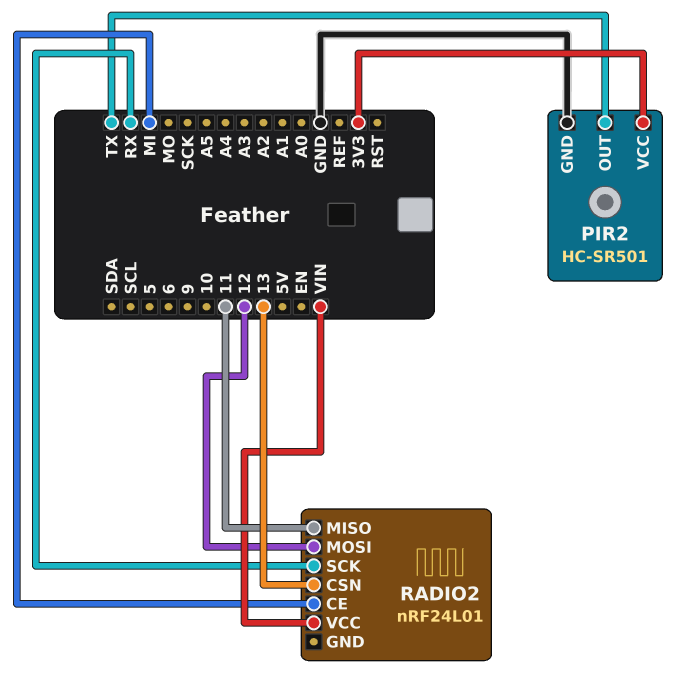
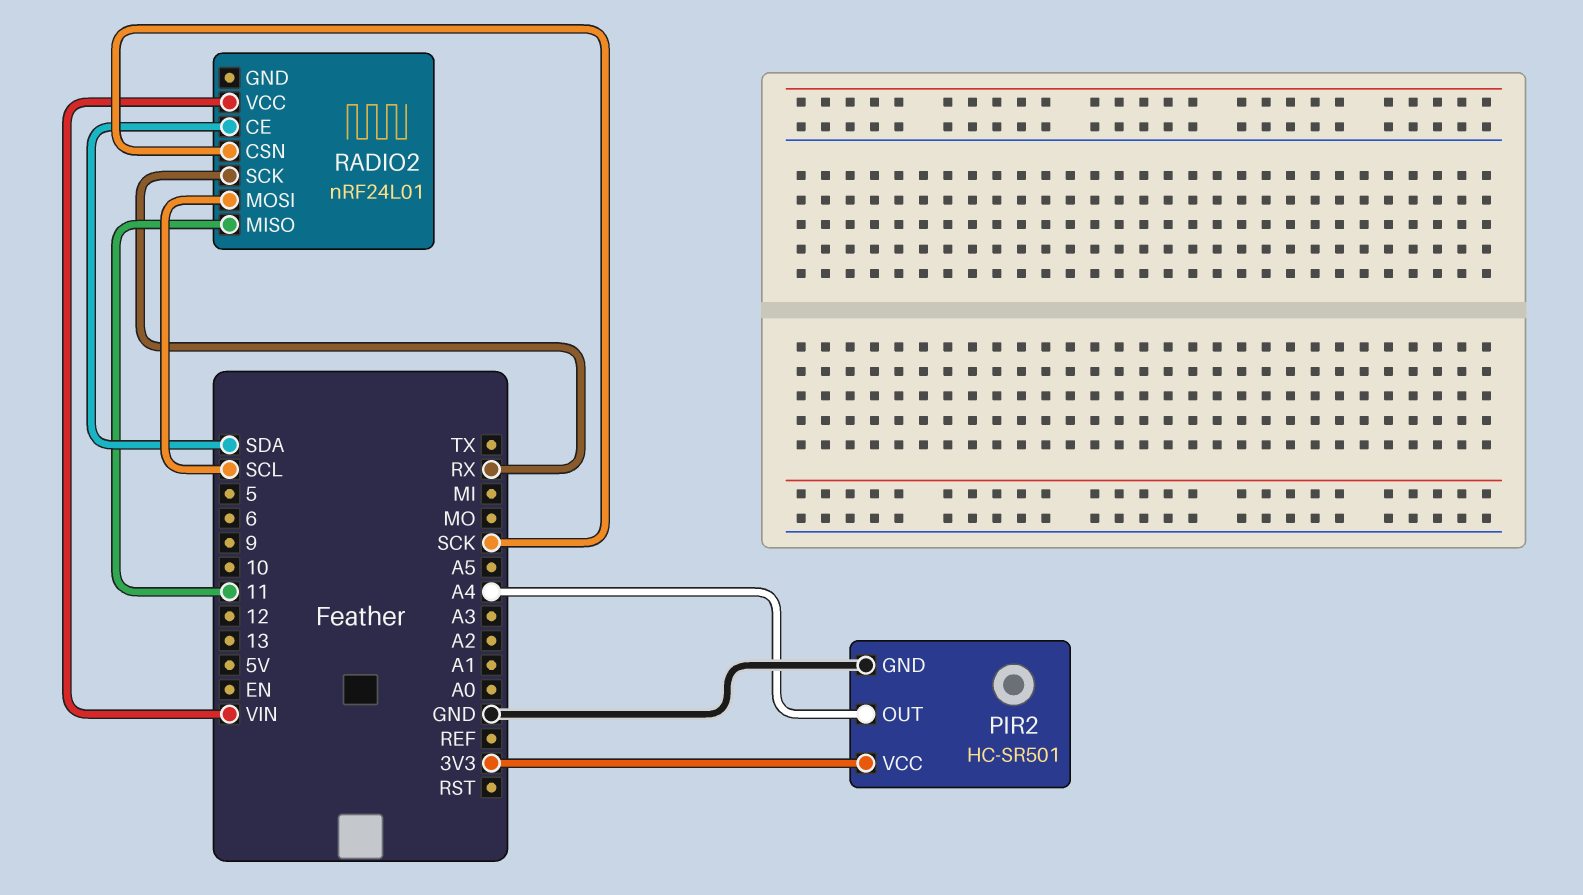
PIR2 pin OUT: TX -> A4
RADIO2 pin CE: MI -> SDA
RADIO2 pin CSN: 13 -> SCK
RADIO2 pin MOSI: 12 -> SCL

